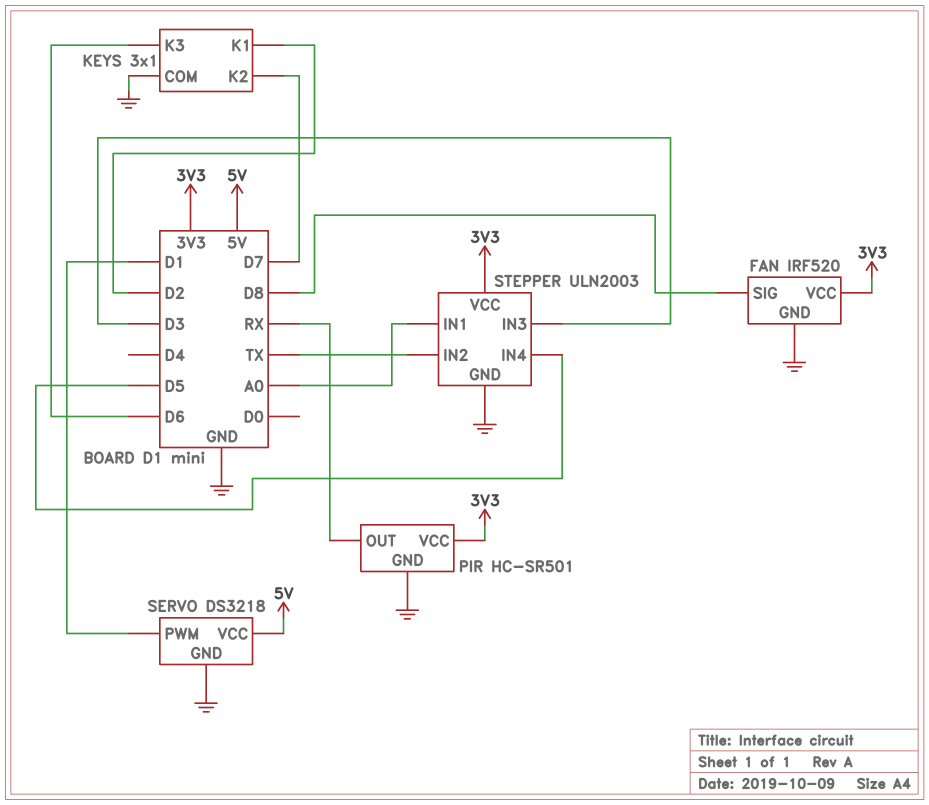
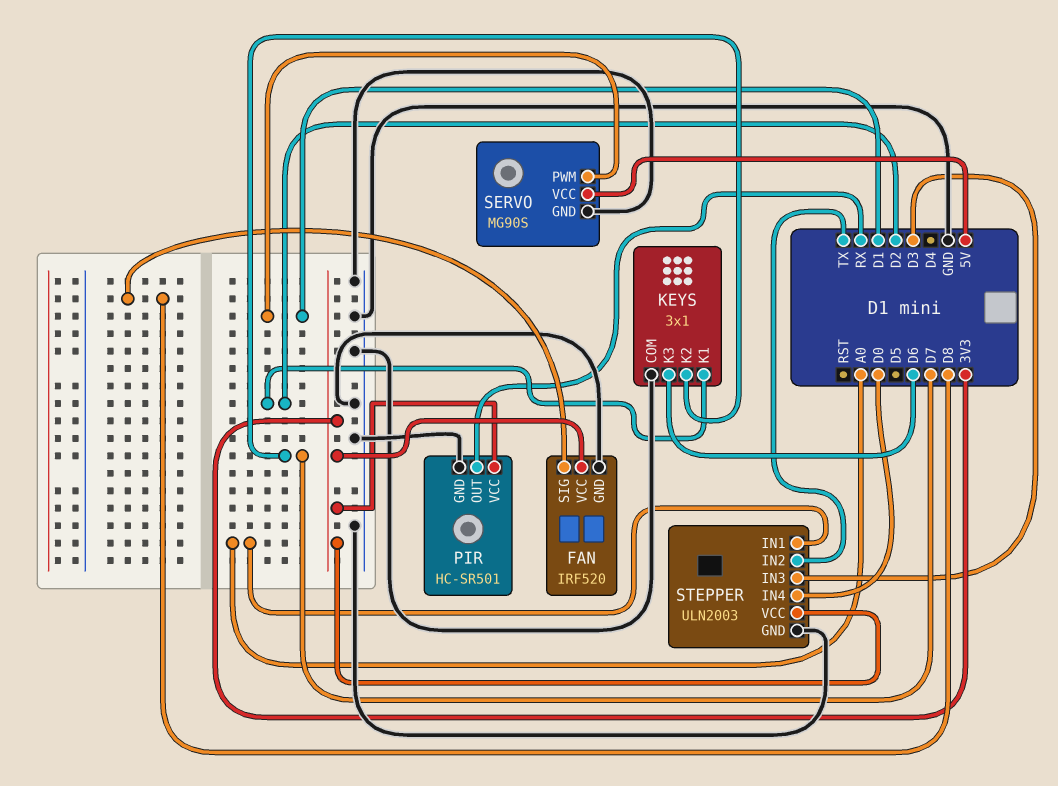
SERVO: DS3218 -> MG90S
STEPPER pin IN4: D5 -> D0

